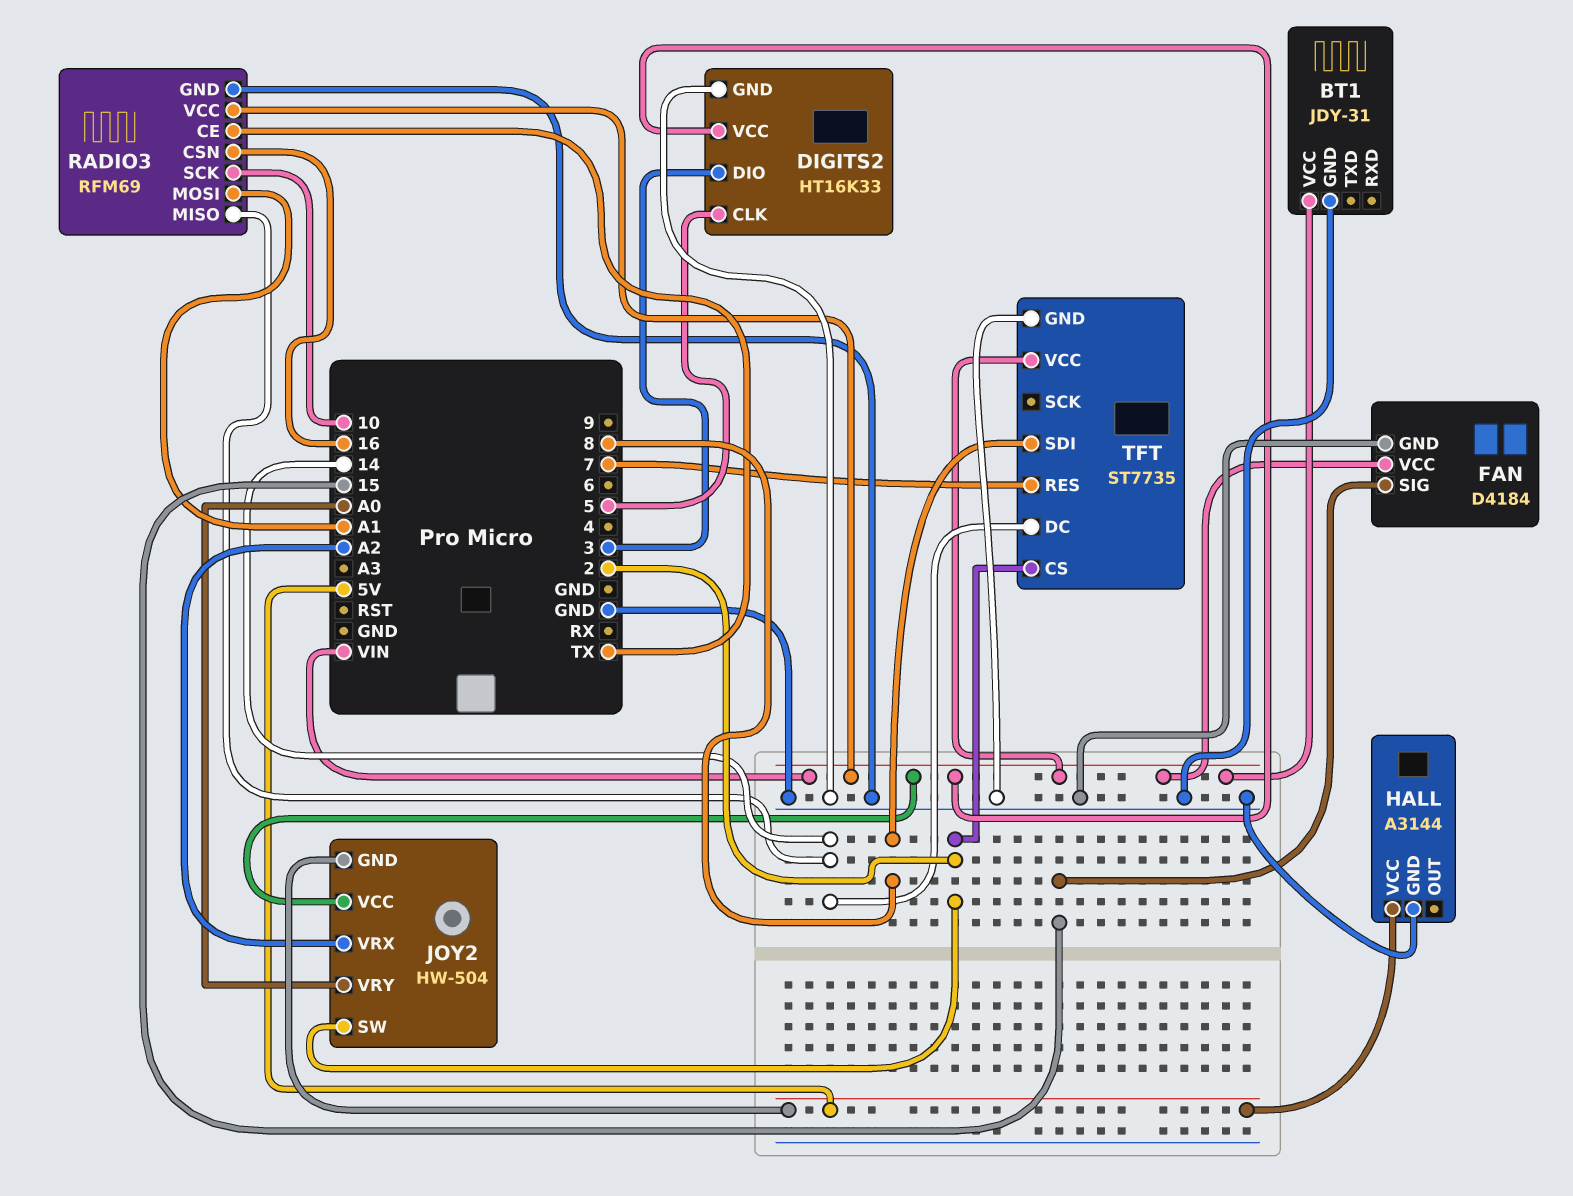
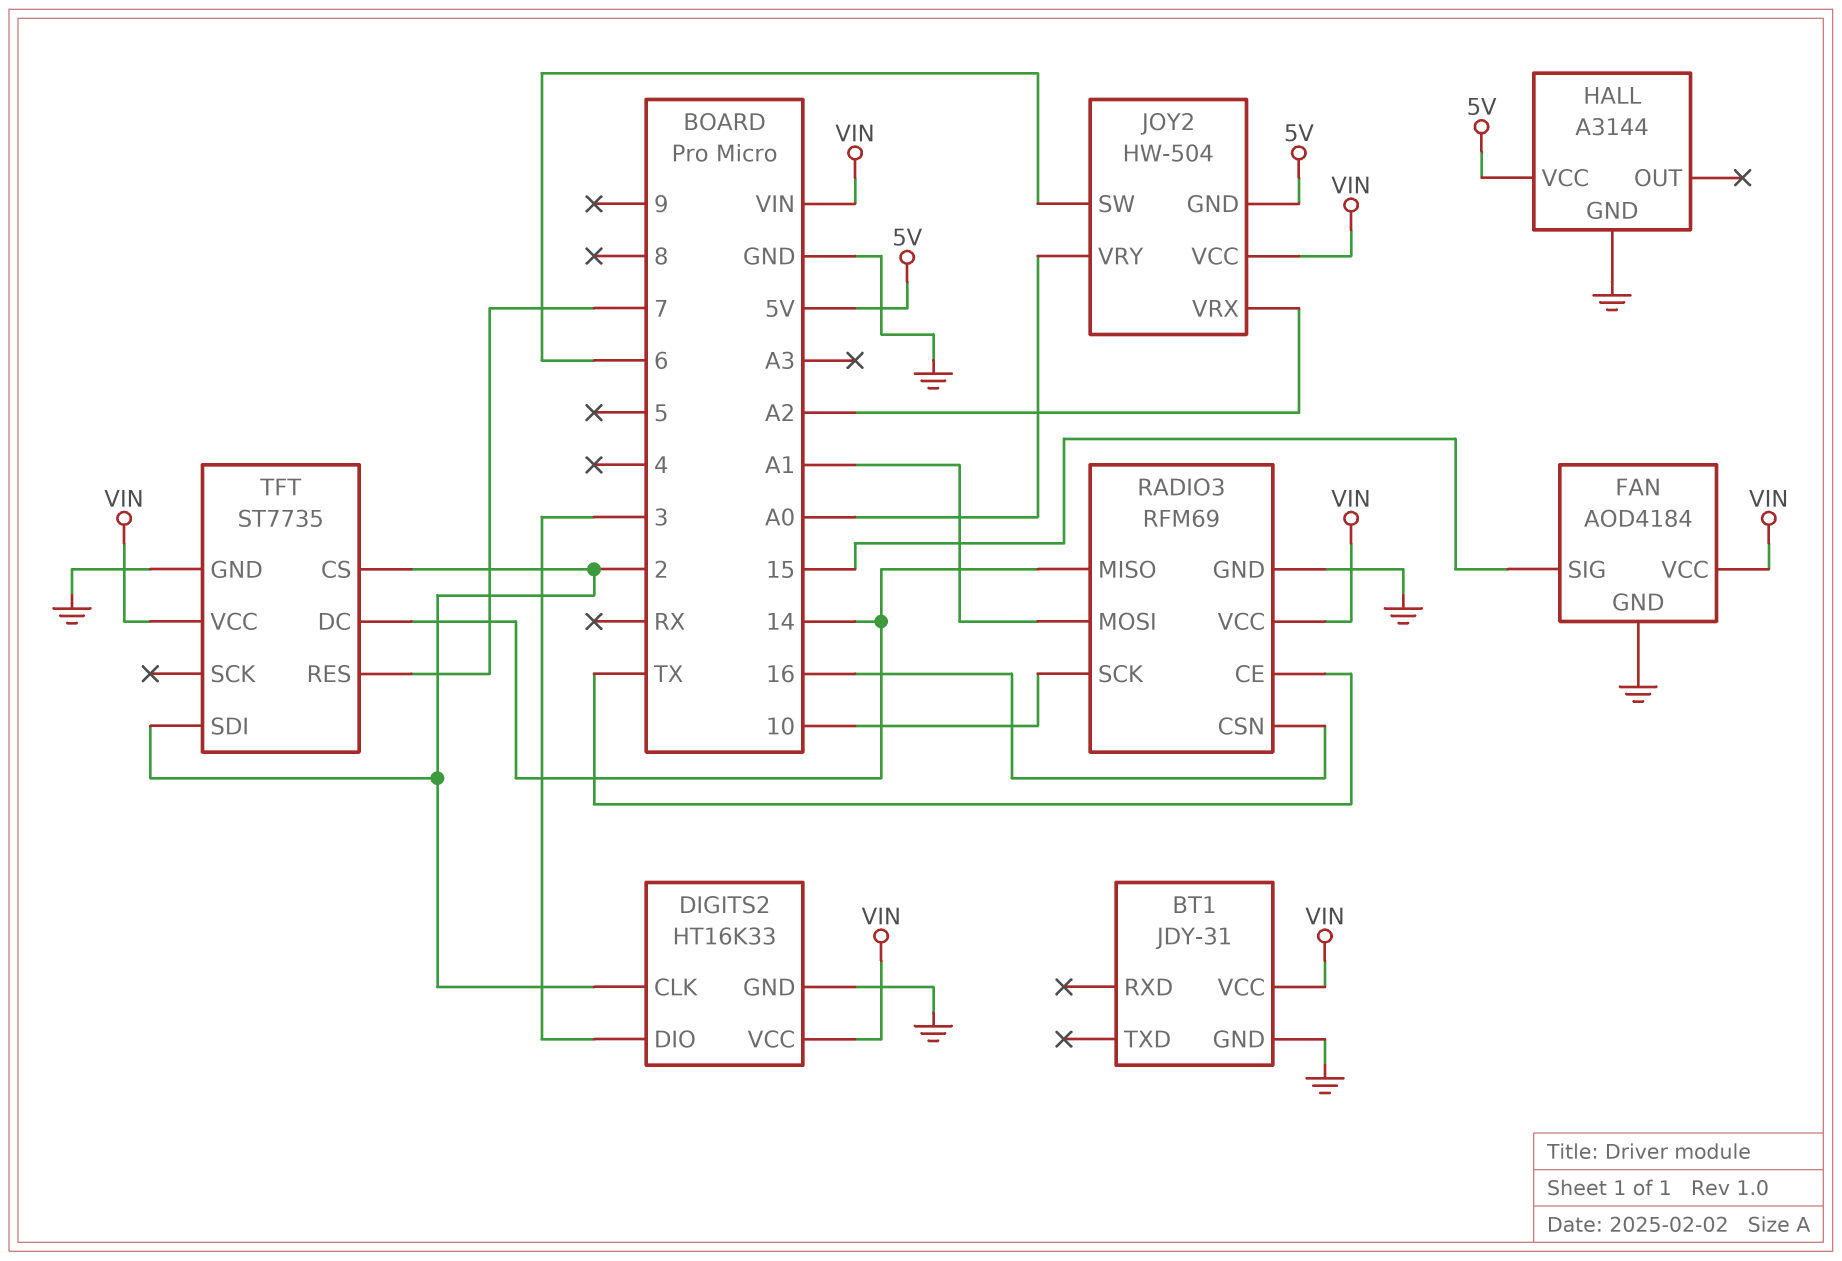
DIGITS2 pin CLK: 5 -> 2
FAN: D4184 -> AOD4184
JOY2 pin SW: 2 -> 6
TFT pin SDI: 8 -> 2

